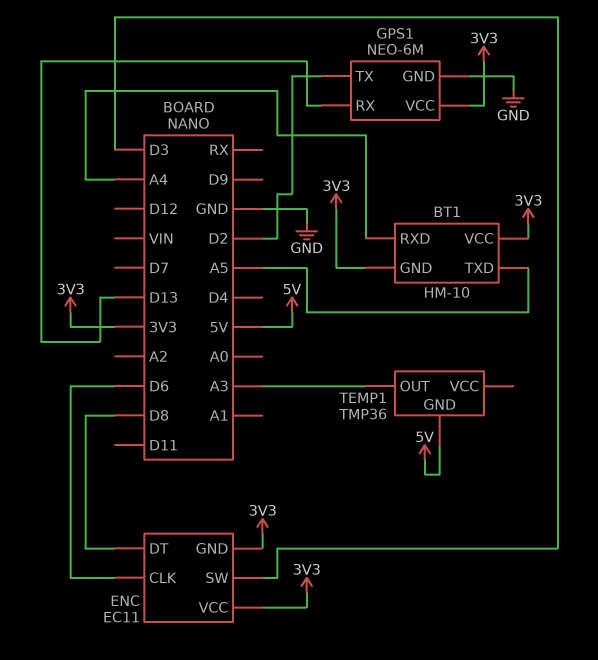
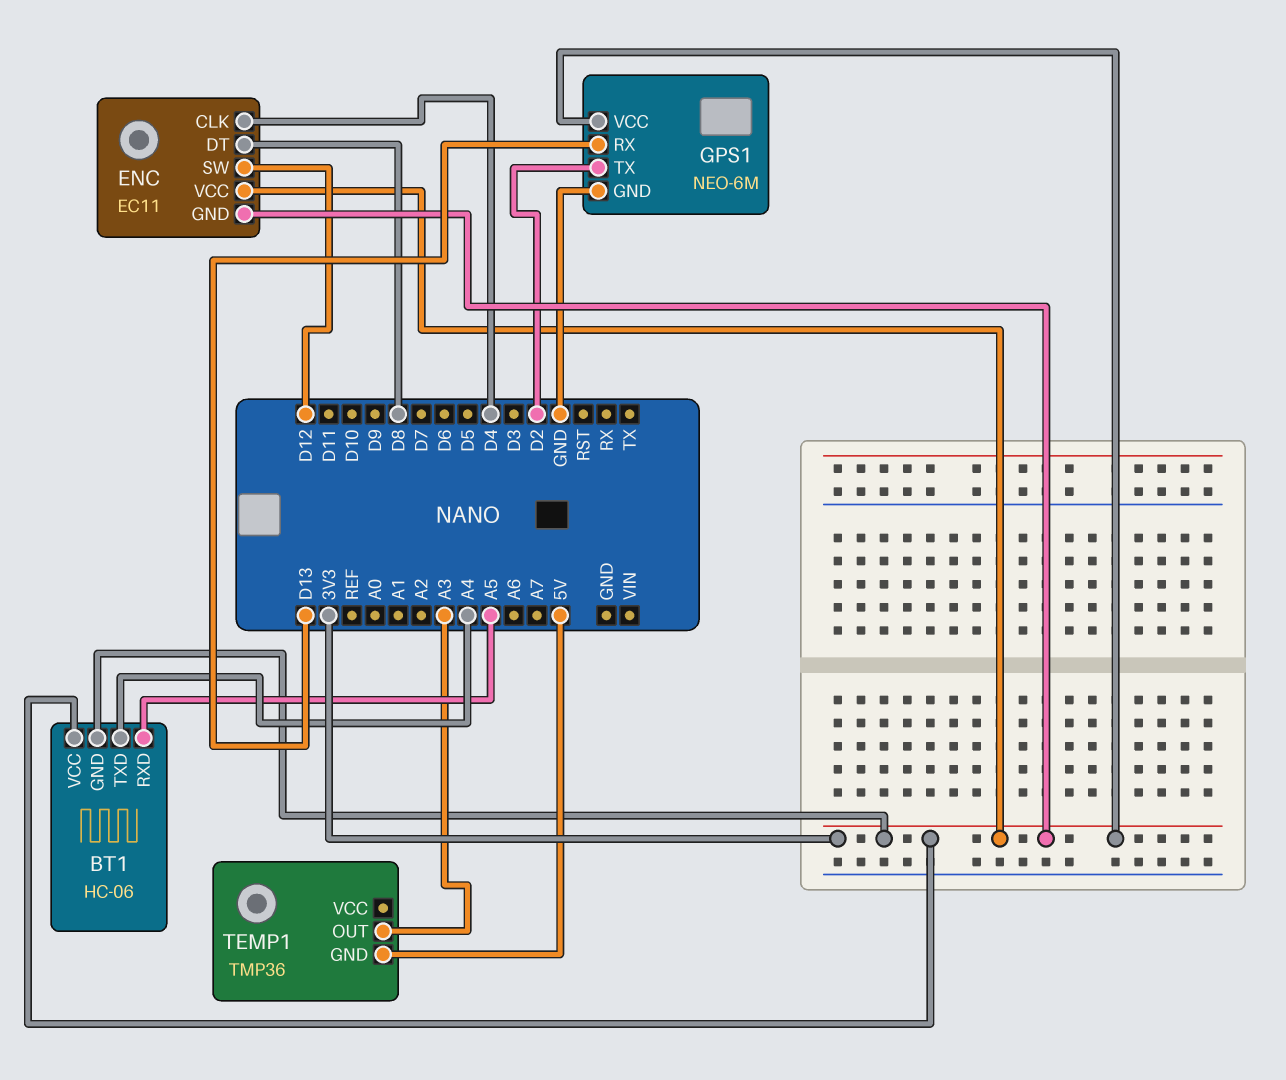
BT1: HM-10 -> HC-06
BT1 pin RXD: A4 -> A5
BT1 pin TXD: A5 -> A4
ENC pin CLK: D6 -> D4
ENC pin SW: D3 -> D12

